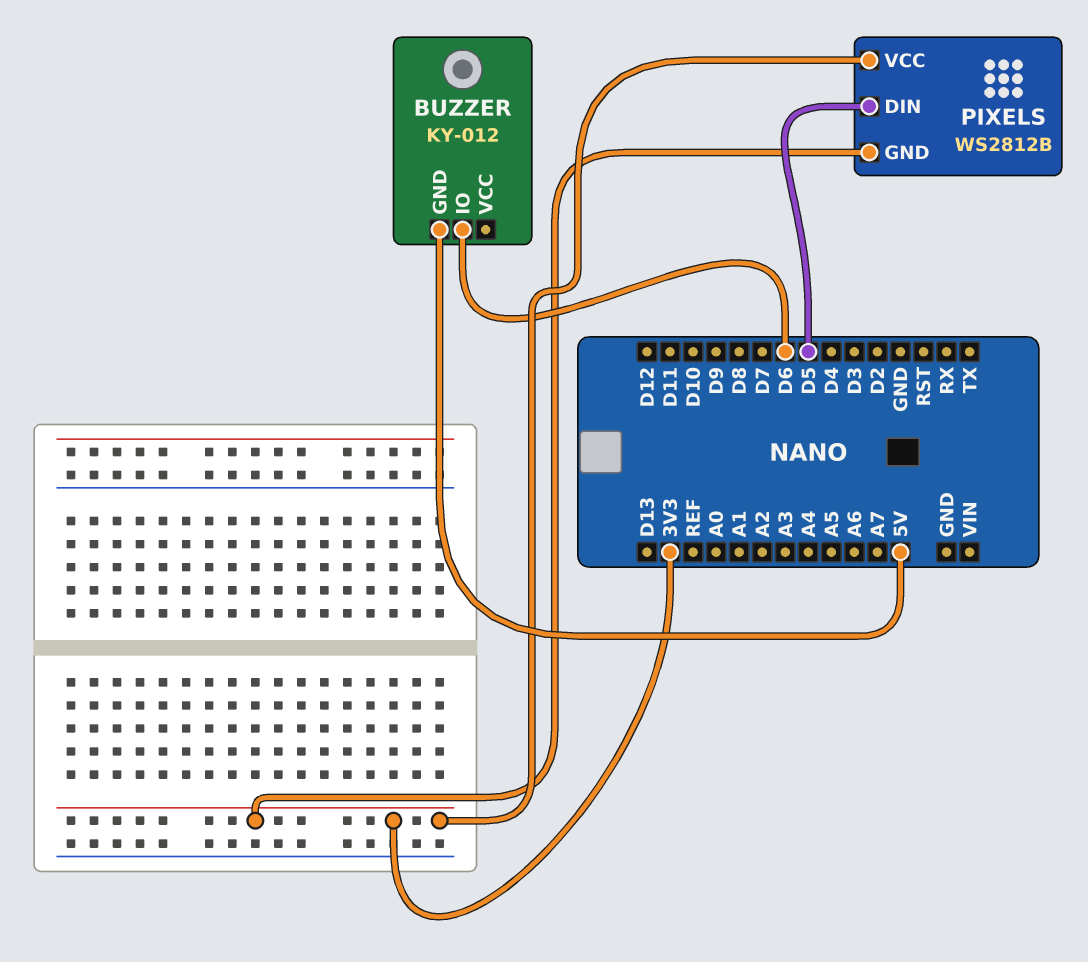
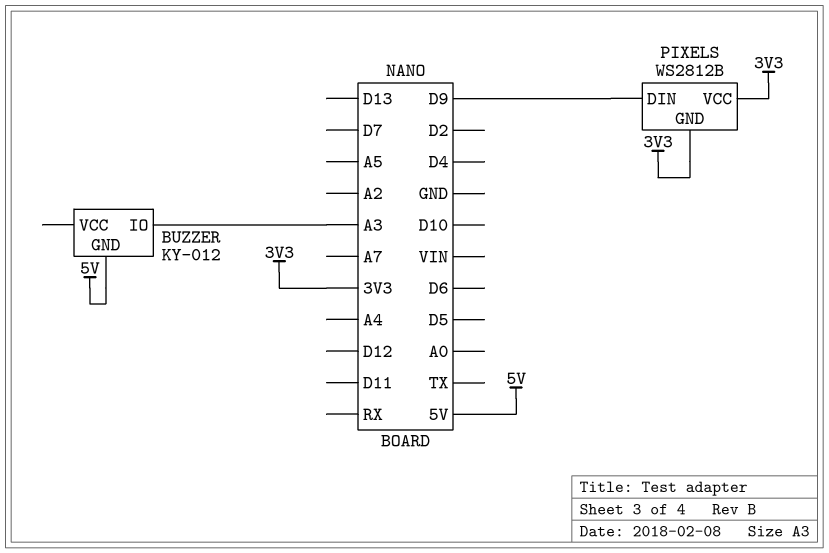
BUZZER pin IO: D6 -> A3
PIXELS pin DIN: D5 -> D9

